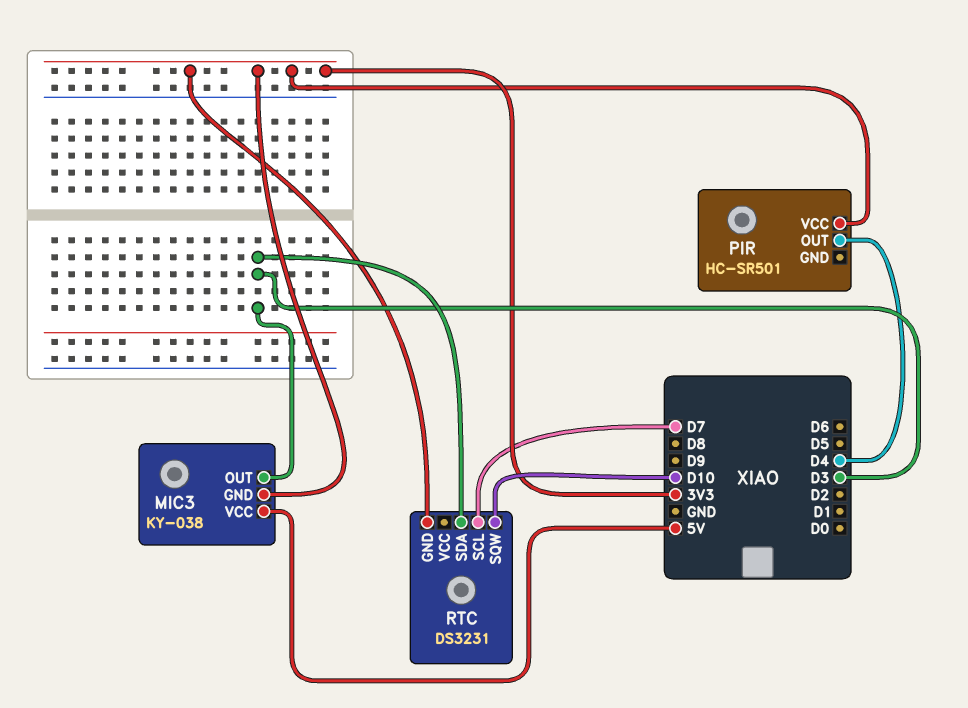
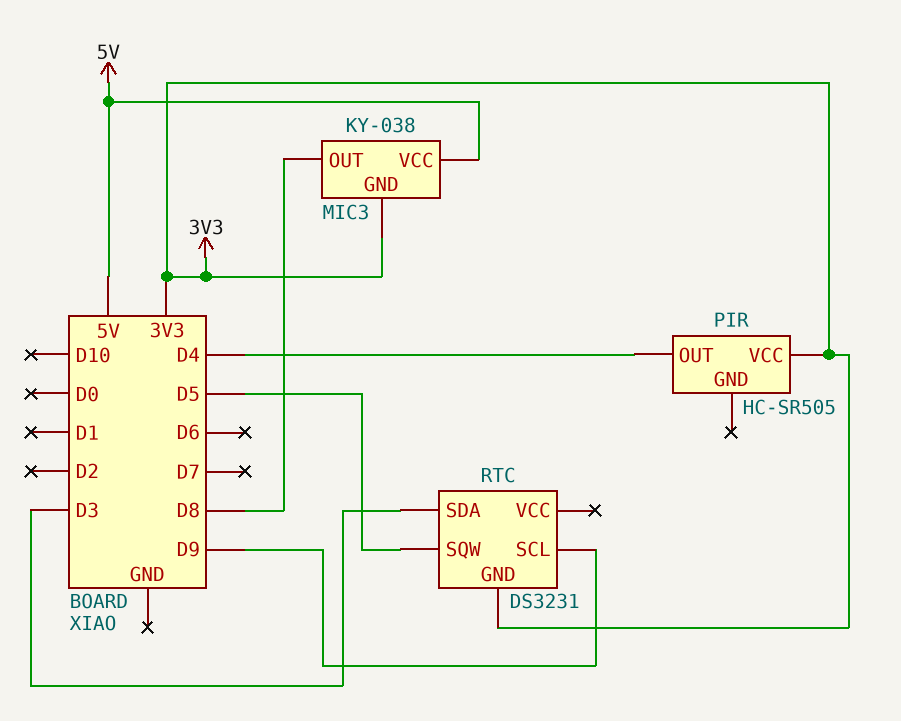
MIC3 pin OUT: D3 -> D8
PIR: HC-SR501 -> HC-SR505
RTC pin SCL: D7 -> D9
RTC pin SQW: D10 -> D5

